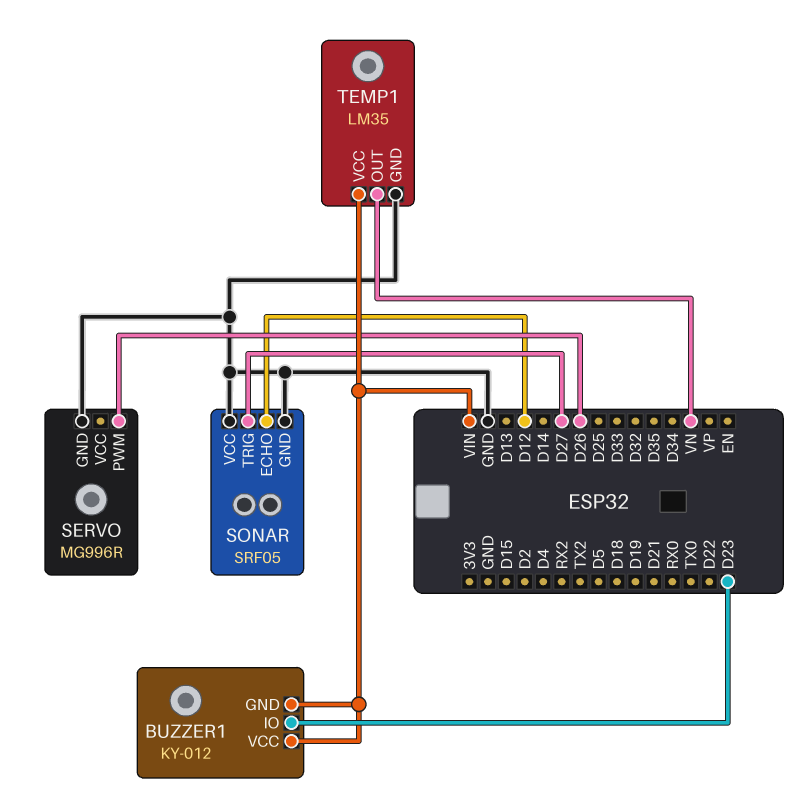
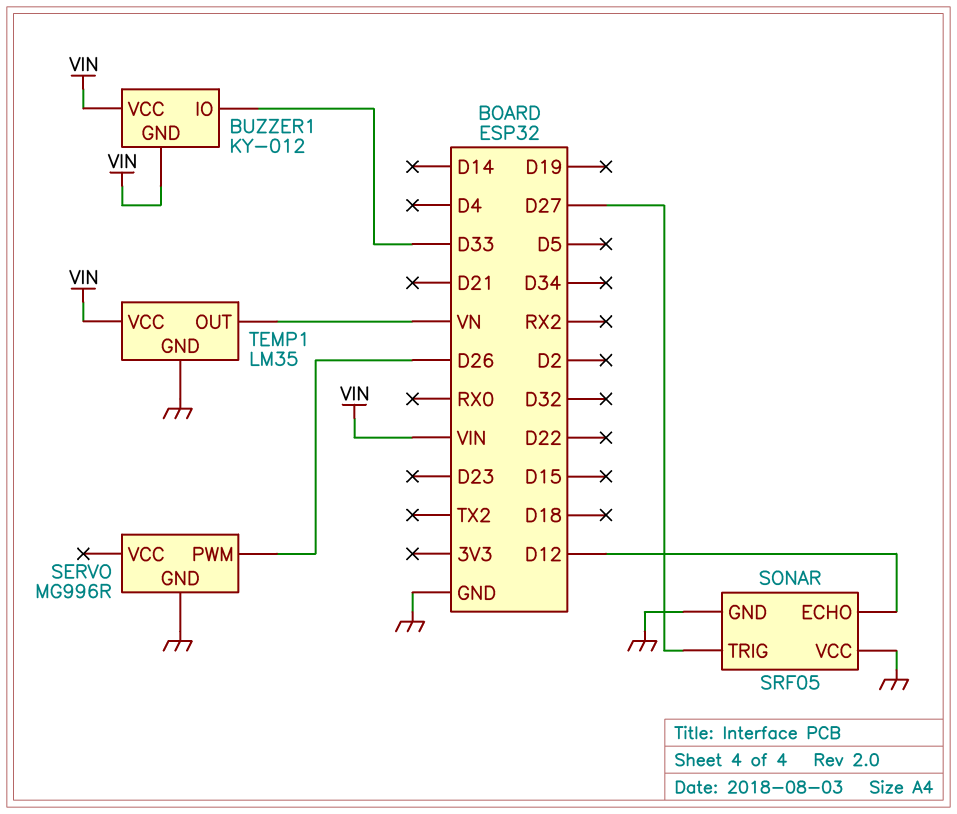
BUZZER1 pin IO: D23 -> D33

